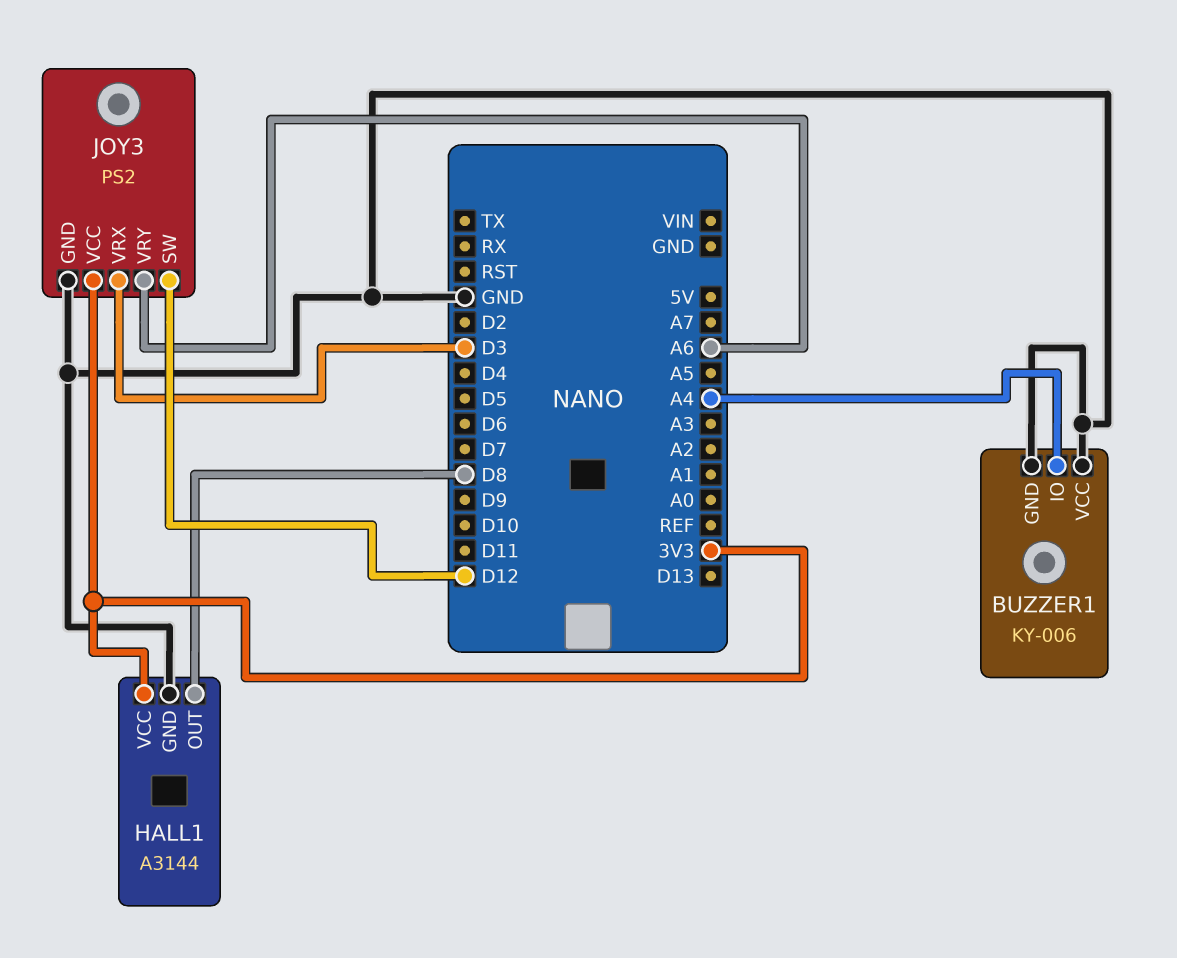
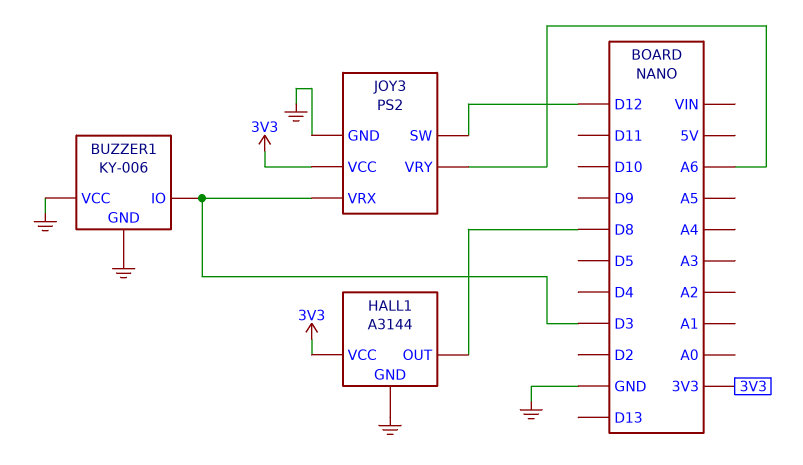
BUZZER1 pin IO: A4 -> D3

